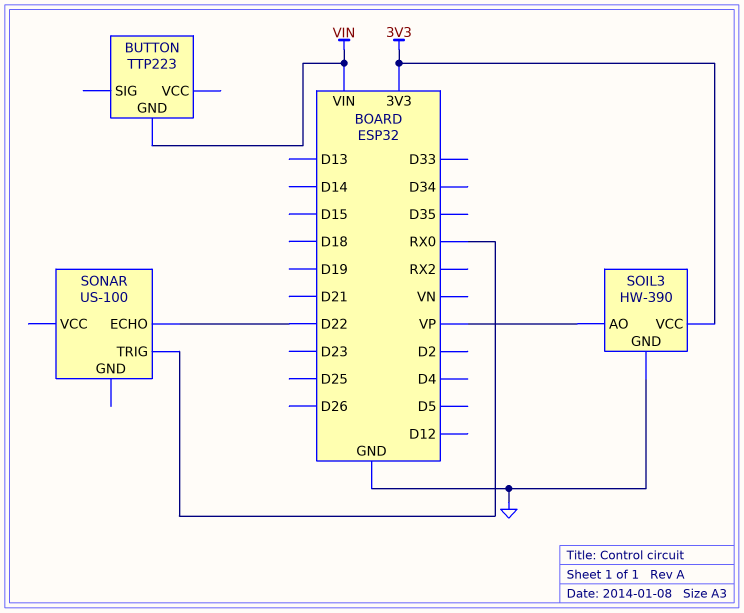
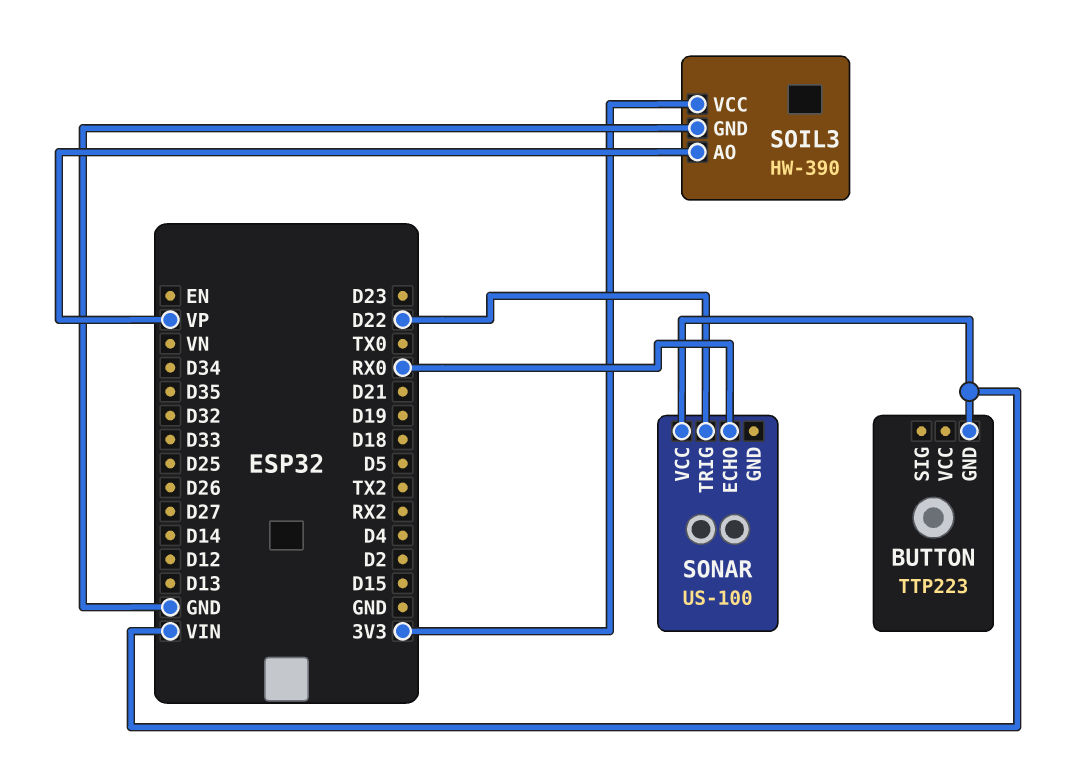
SONAR pin ECHO: D22 -> RX0
SONAR pin TRIG: RX0 -> D22
SONAR pin VCC: none -> VIN

